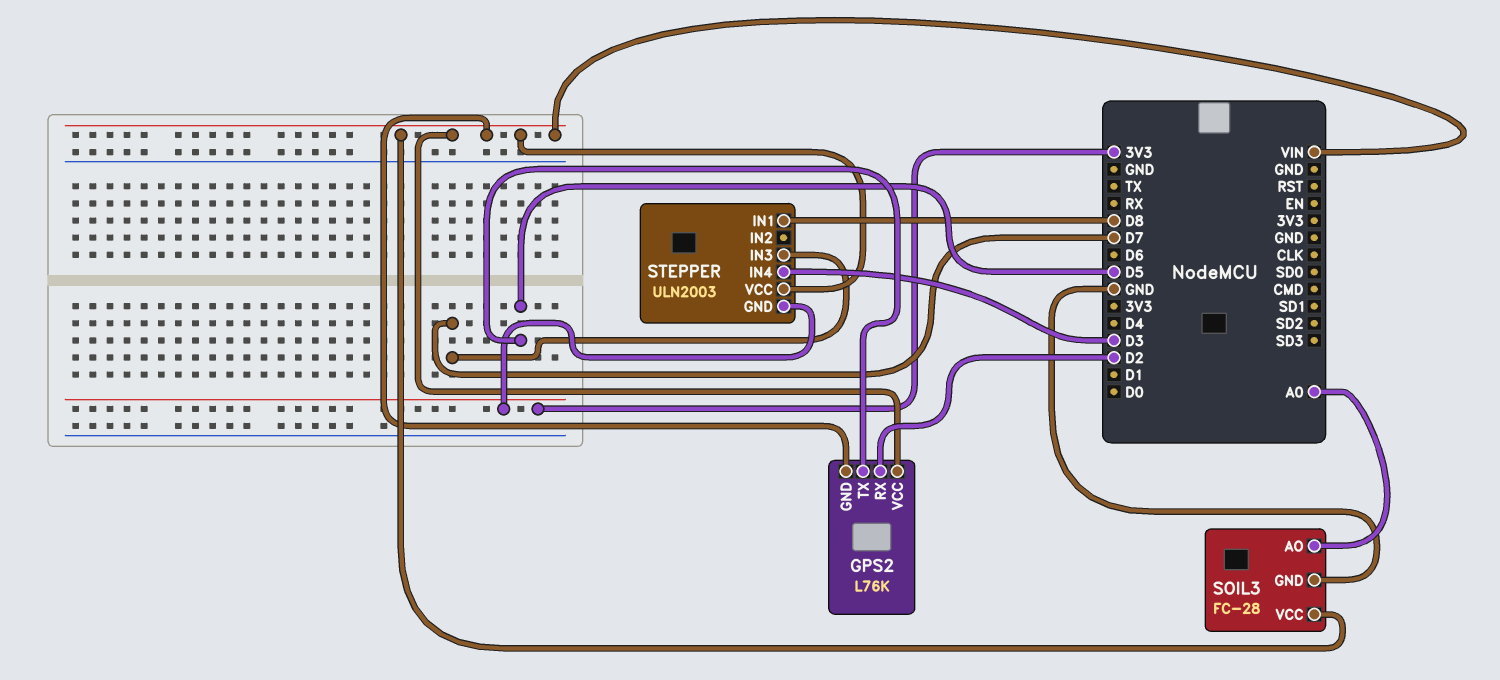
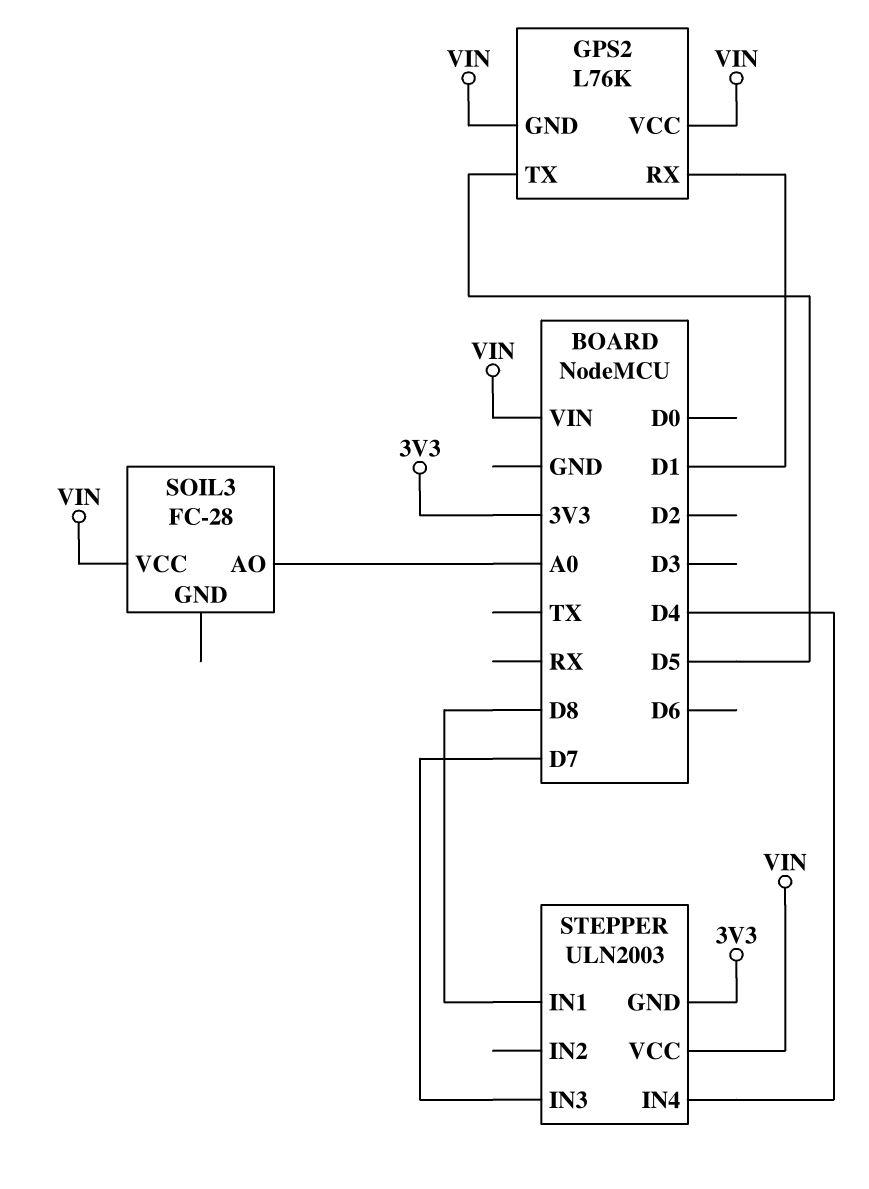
GPS2 pin RX: D2 -> D1
SOIL3 pin GND: GND -> none
STEPPER pin IN4: D3 -> D4

